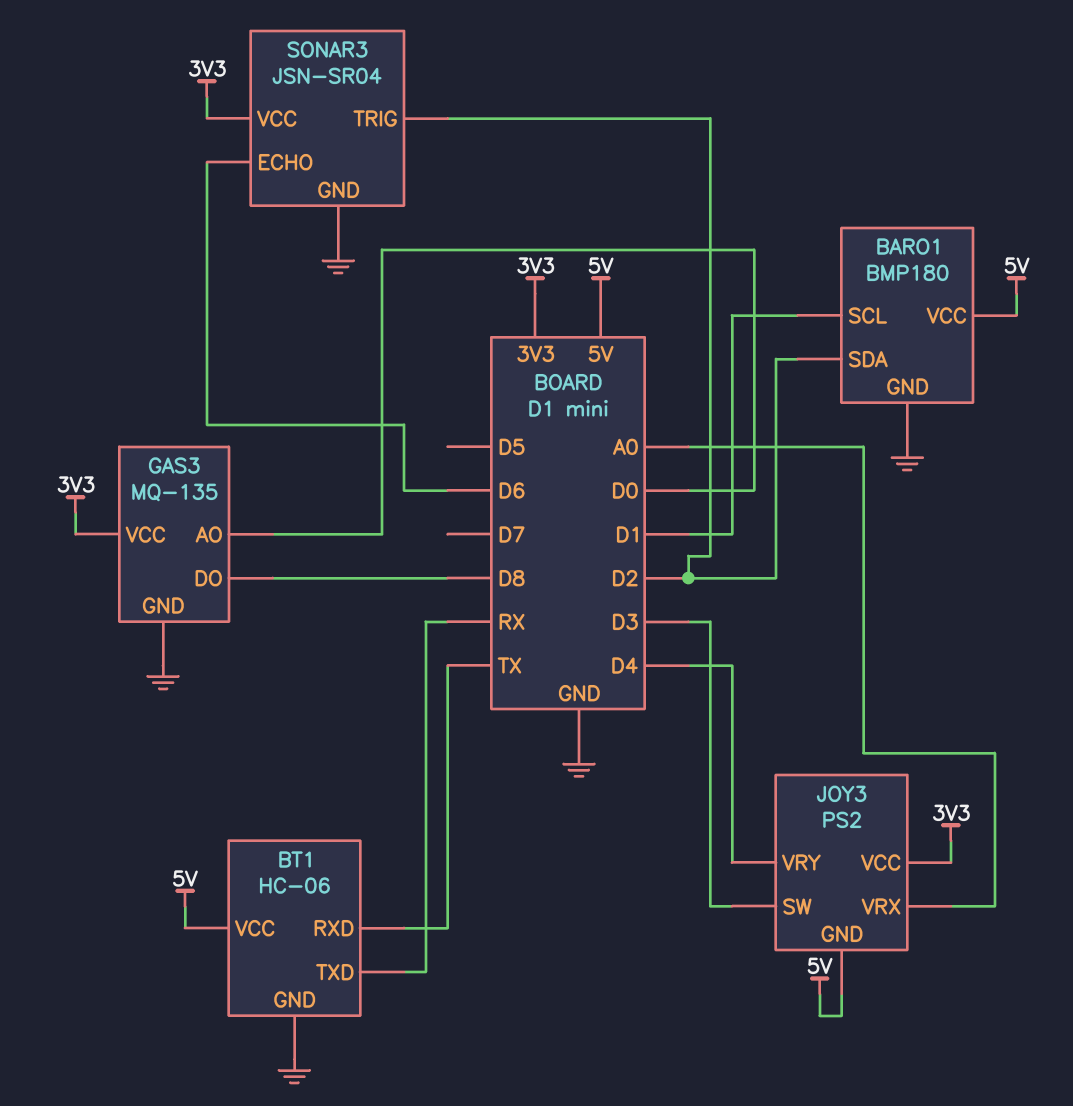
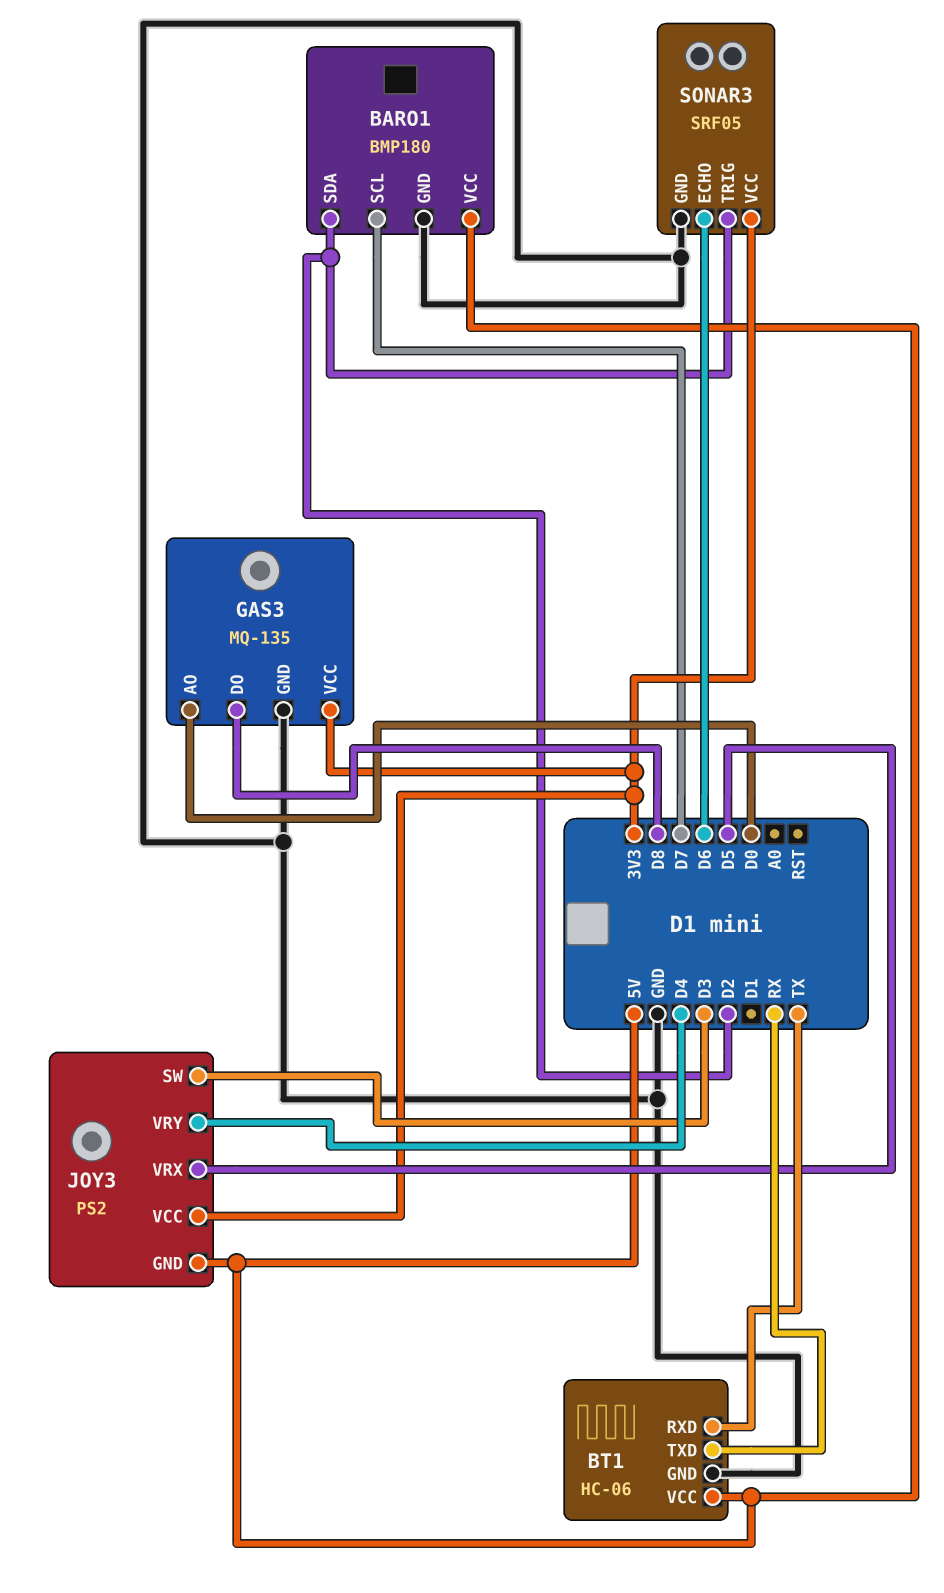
BARO1 pin SCL: D1 -> D7
JOY3 pin VRX: A0 -> D5
SONAR3: JSN-SR04 -> SRF05

